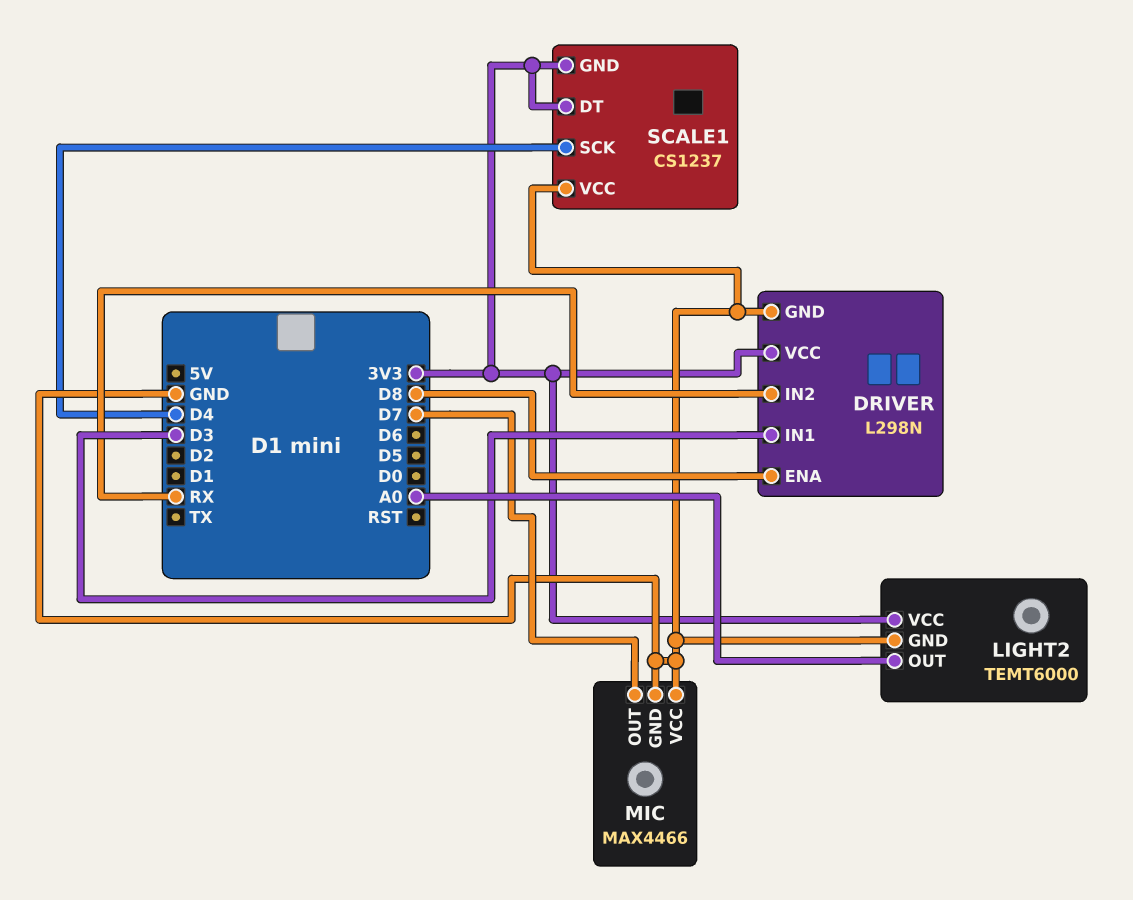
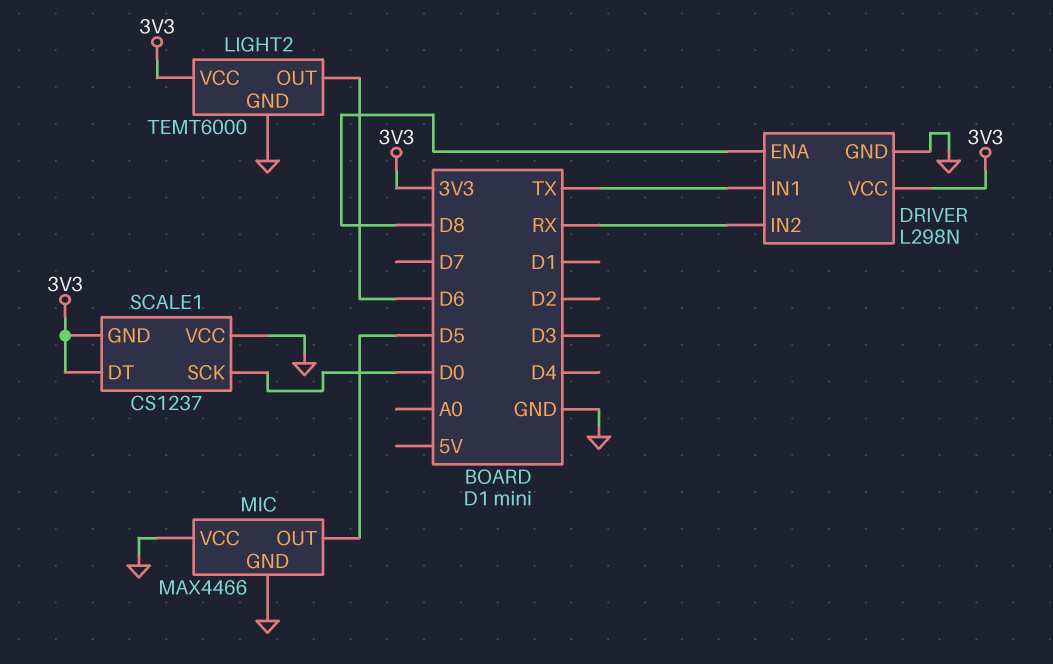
DRIVER pin IN1: D3 -> TX
LIGHT2 pin OUT: A0 -> D6
MIC pin OUT: D7 -> D5
SCALE1 pin SCK: D4 -> D0

